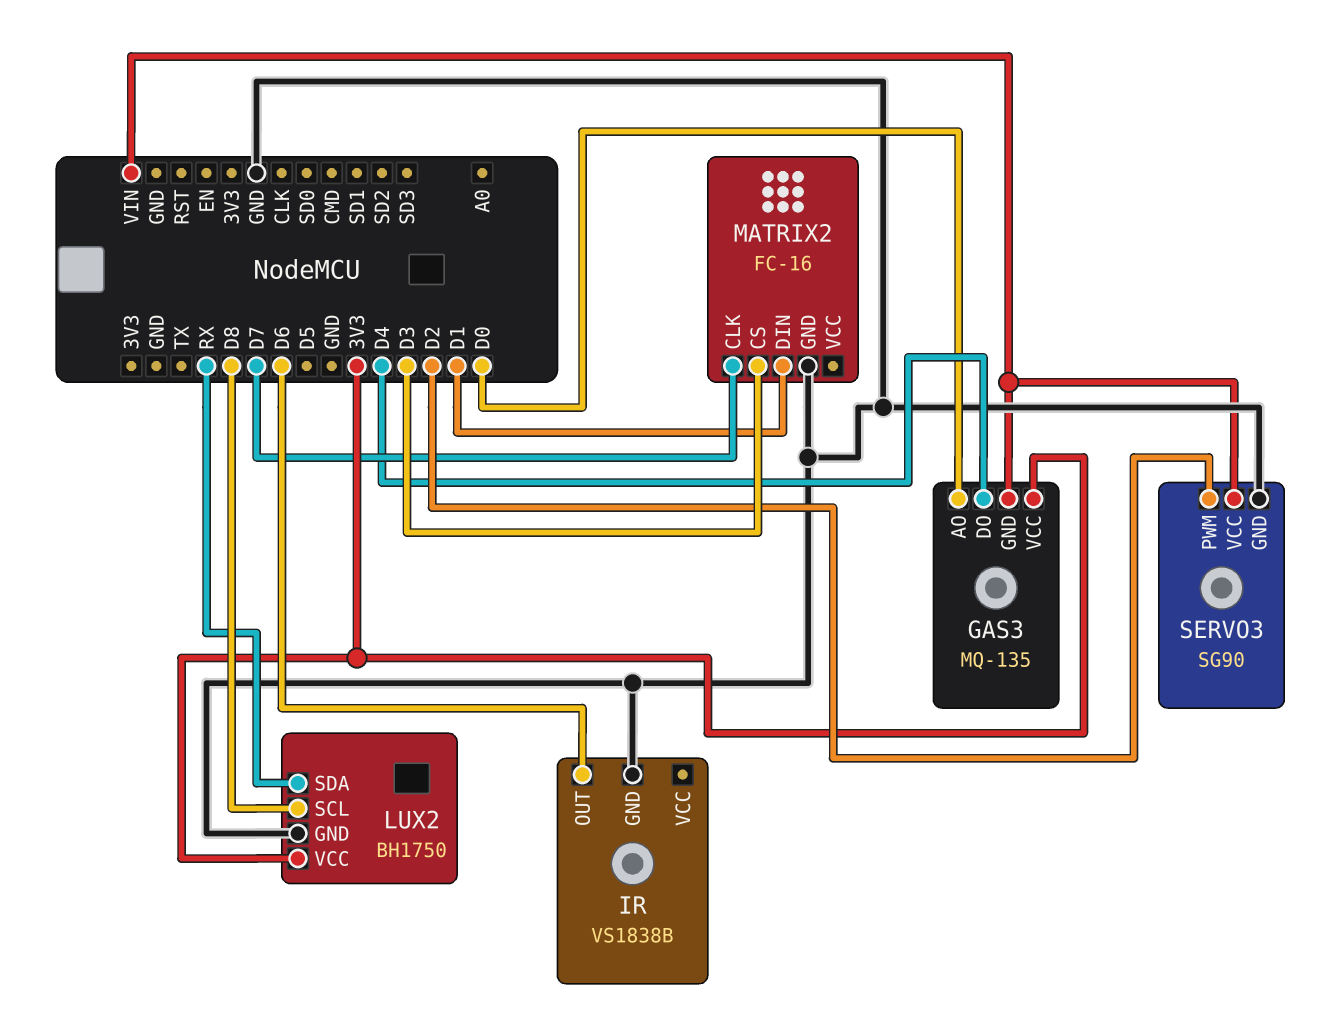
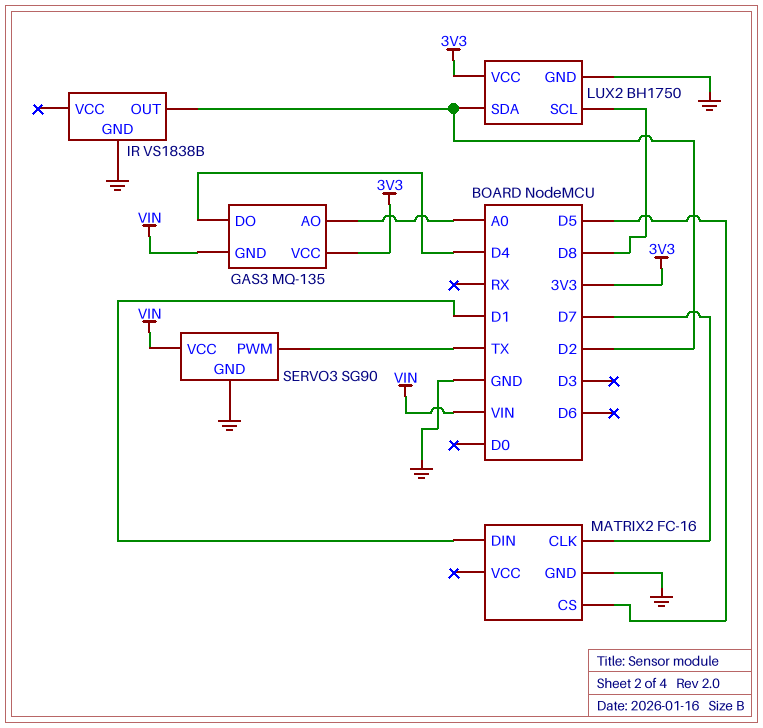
GAS3 pin AO: D0 -> A0
IR pin OUT: D6 -> D2
LUX2 pin SDA: RX -> D2
MATRIX2 pin CS: D3 -> D5
SERVO3 pin PWM: D2 -> TX

